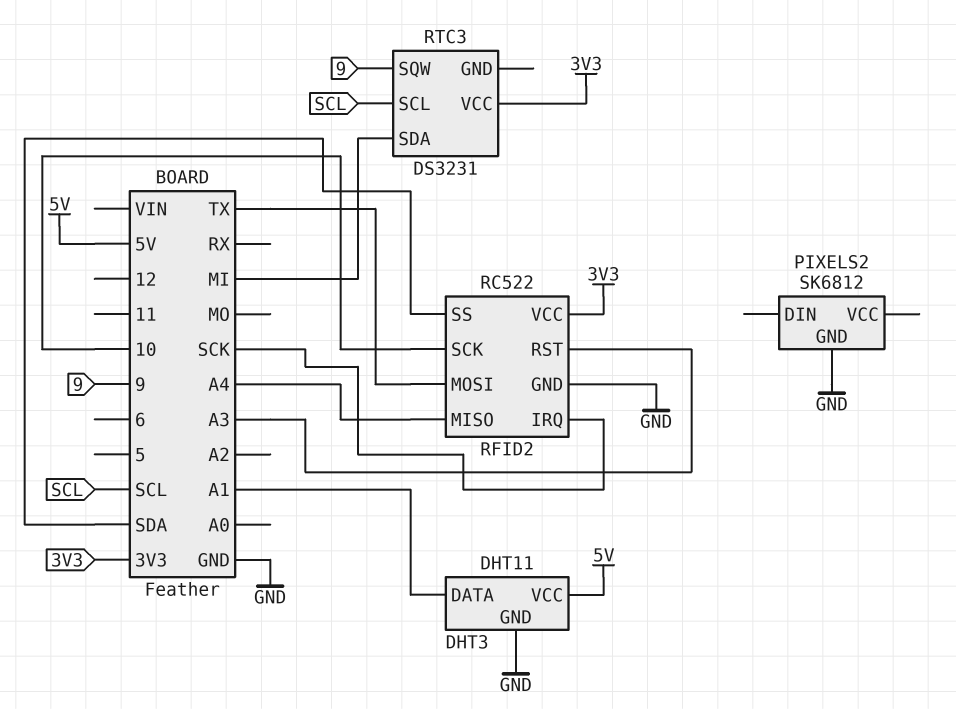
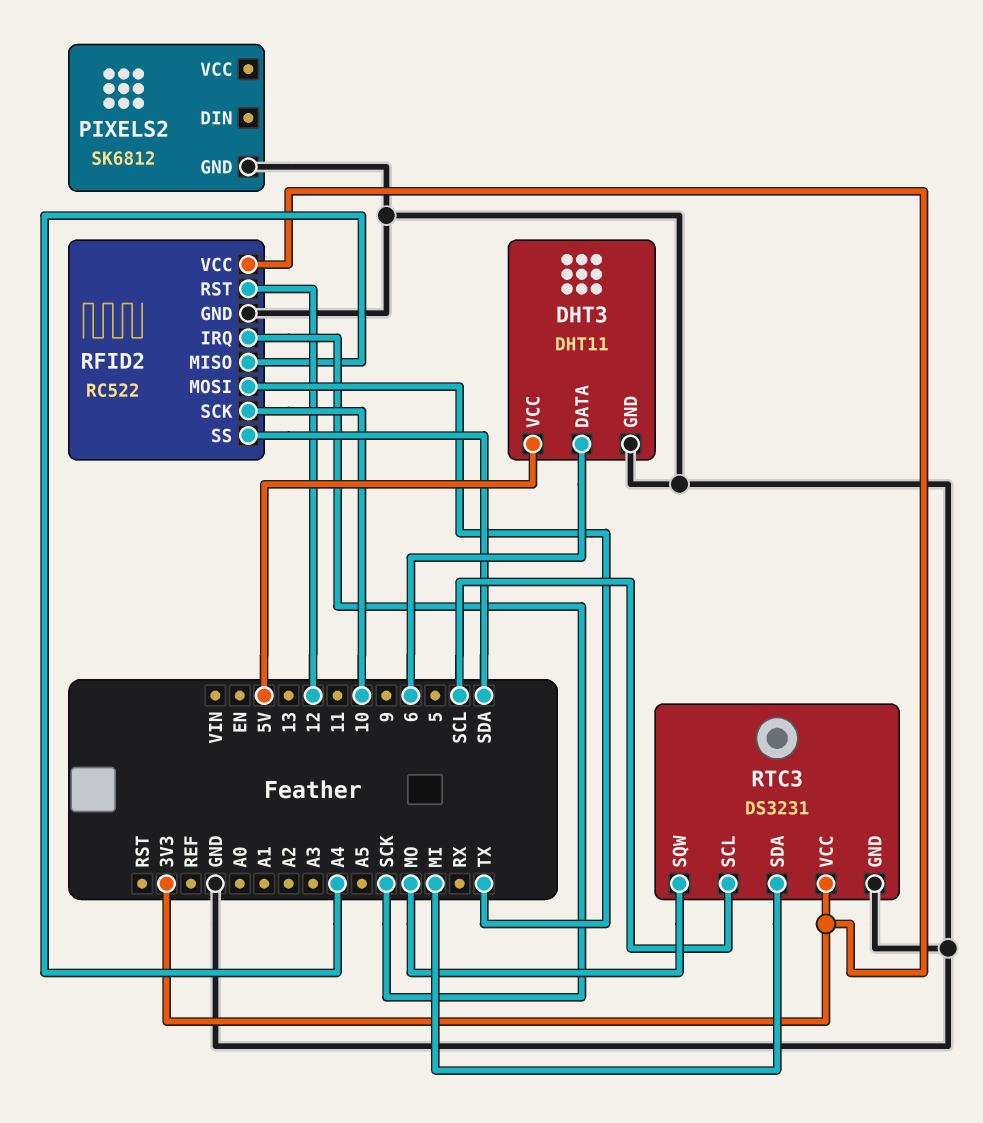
DHT3 pin DATA: A1 -> 6
RFID2 pin RST: A3 -> 12
RTC3 pin GND: none -> GND
RTC3 pin SQW: 9 -> MO

